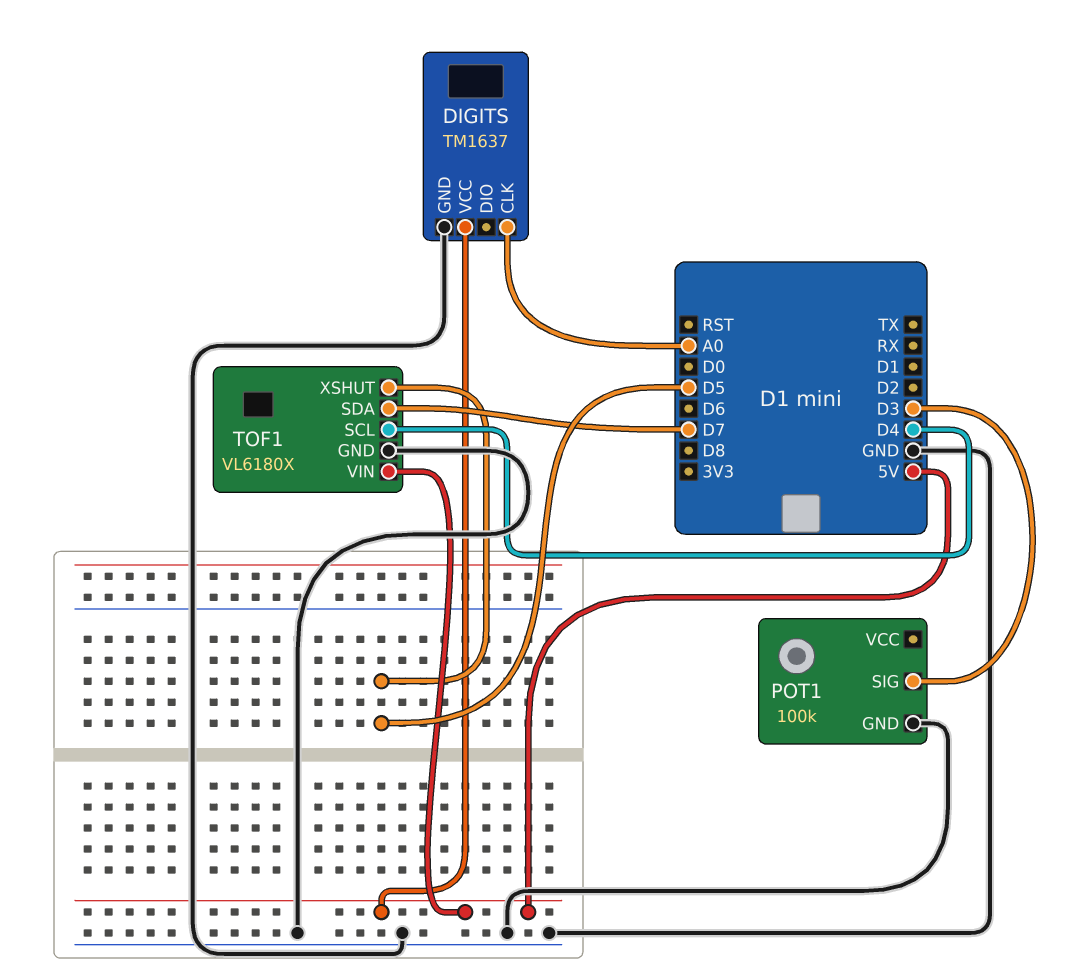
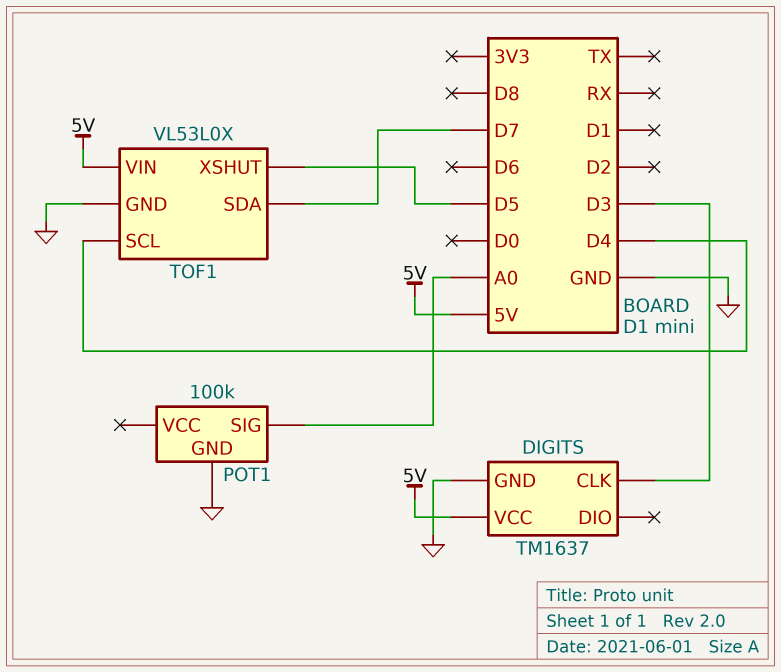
DIGITS pin CLK: A0 -> D3
POT1 pin SIG: D3 -> A0
TOF1: VL6180X -> VL53L0X

